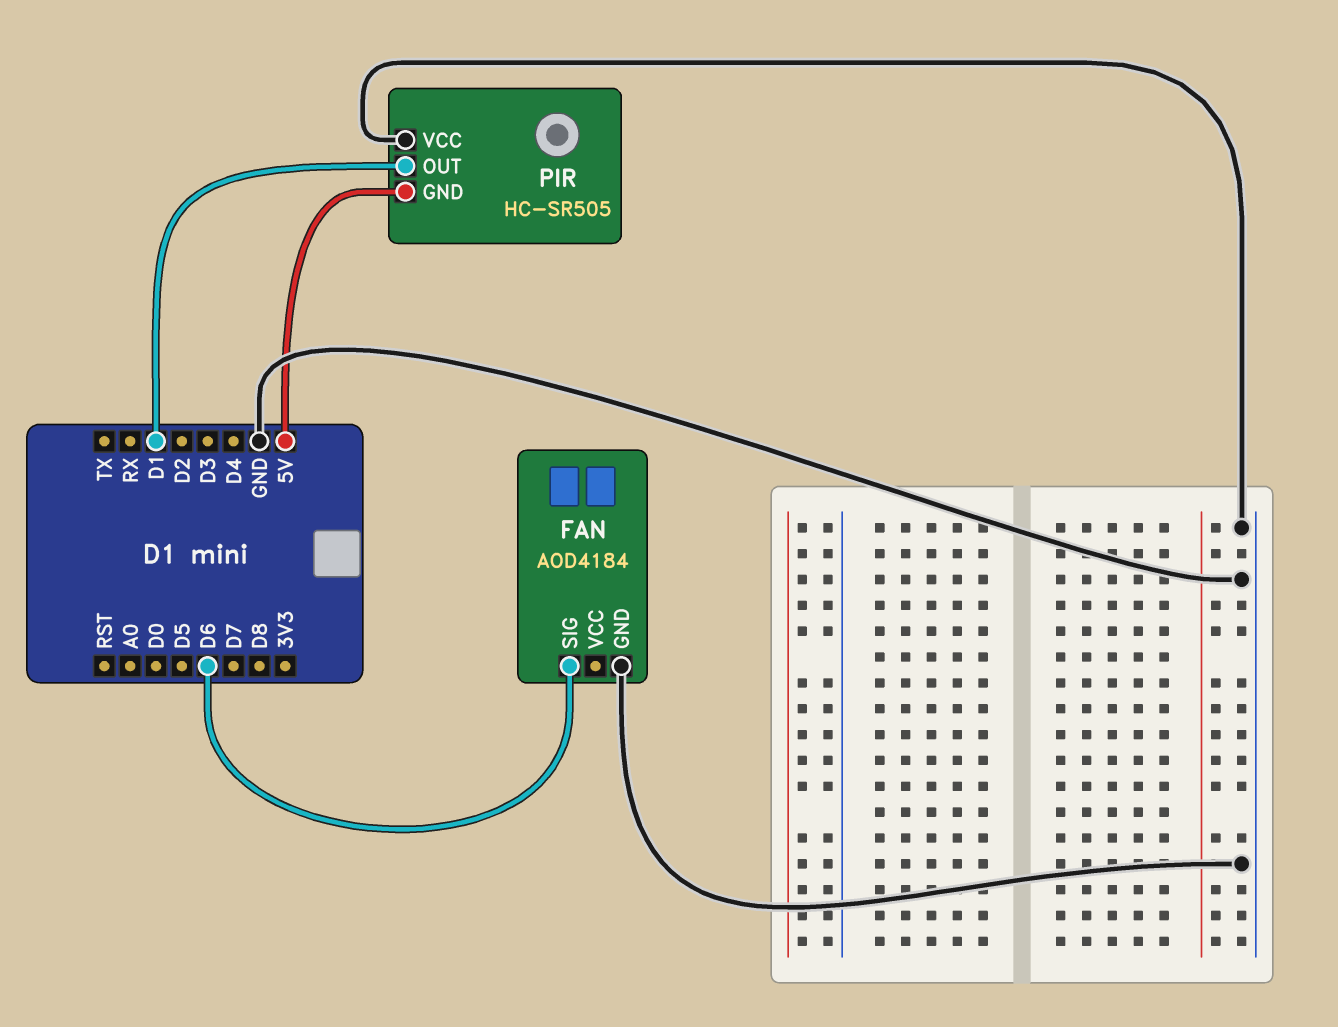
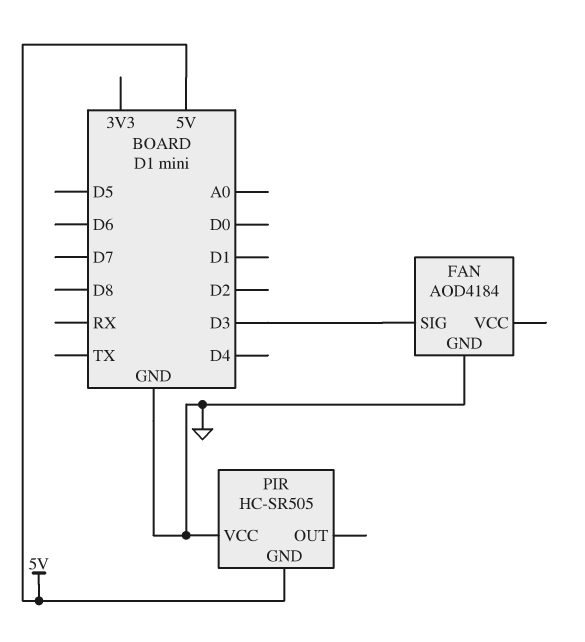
FAN pin SIG: D6 -> D3
PIR pin OUT: D1 -> none

